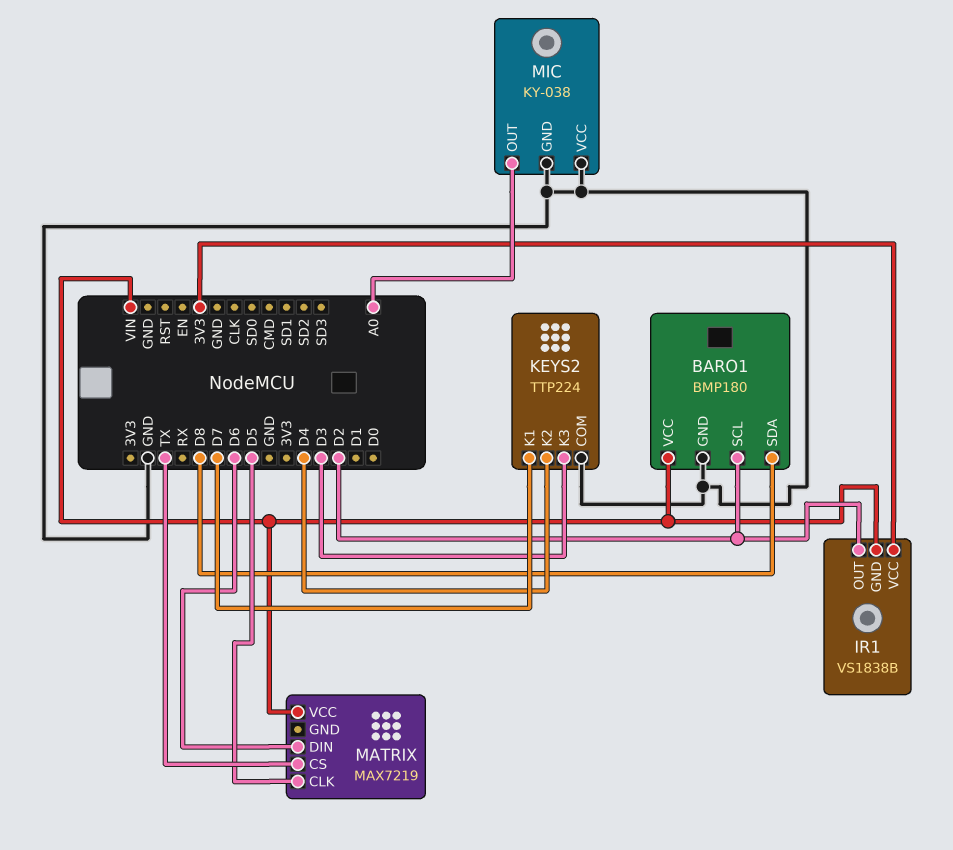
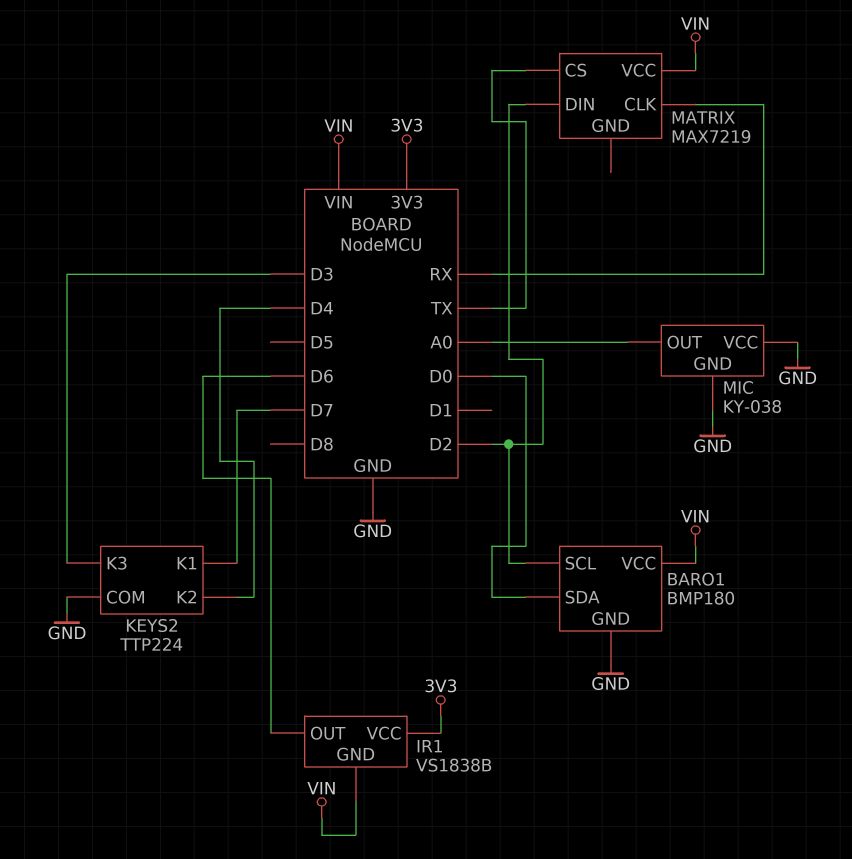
BARO1 pin SDA: D8 -> D0
IR1 pin OUT: D2 -> D6
MATRIX pin CLK: D5 -> RX
MATRIX pin DIN: D6 -> D2

